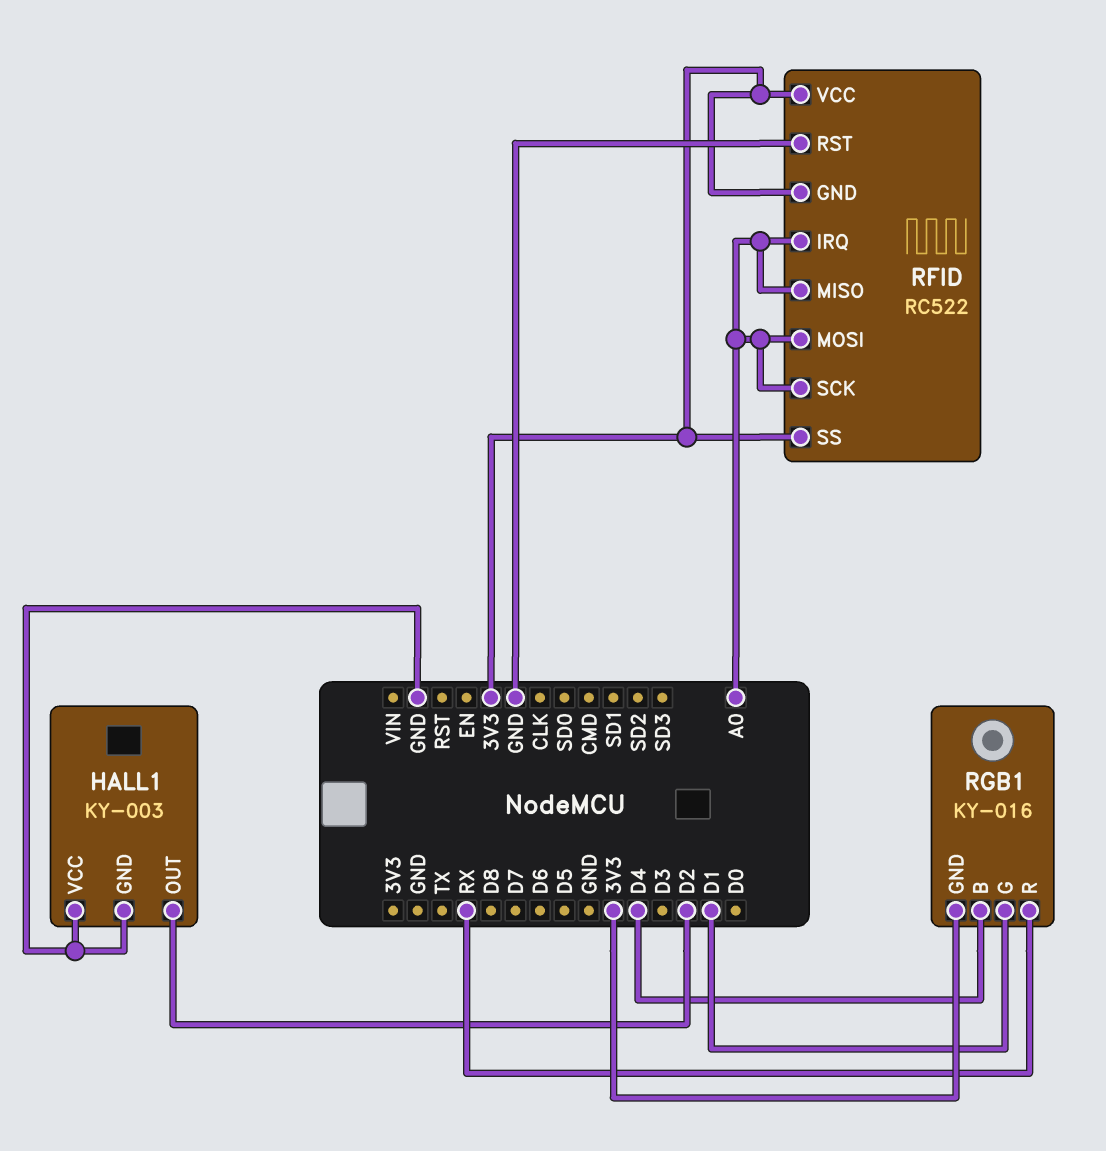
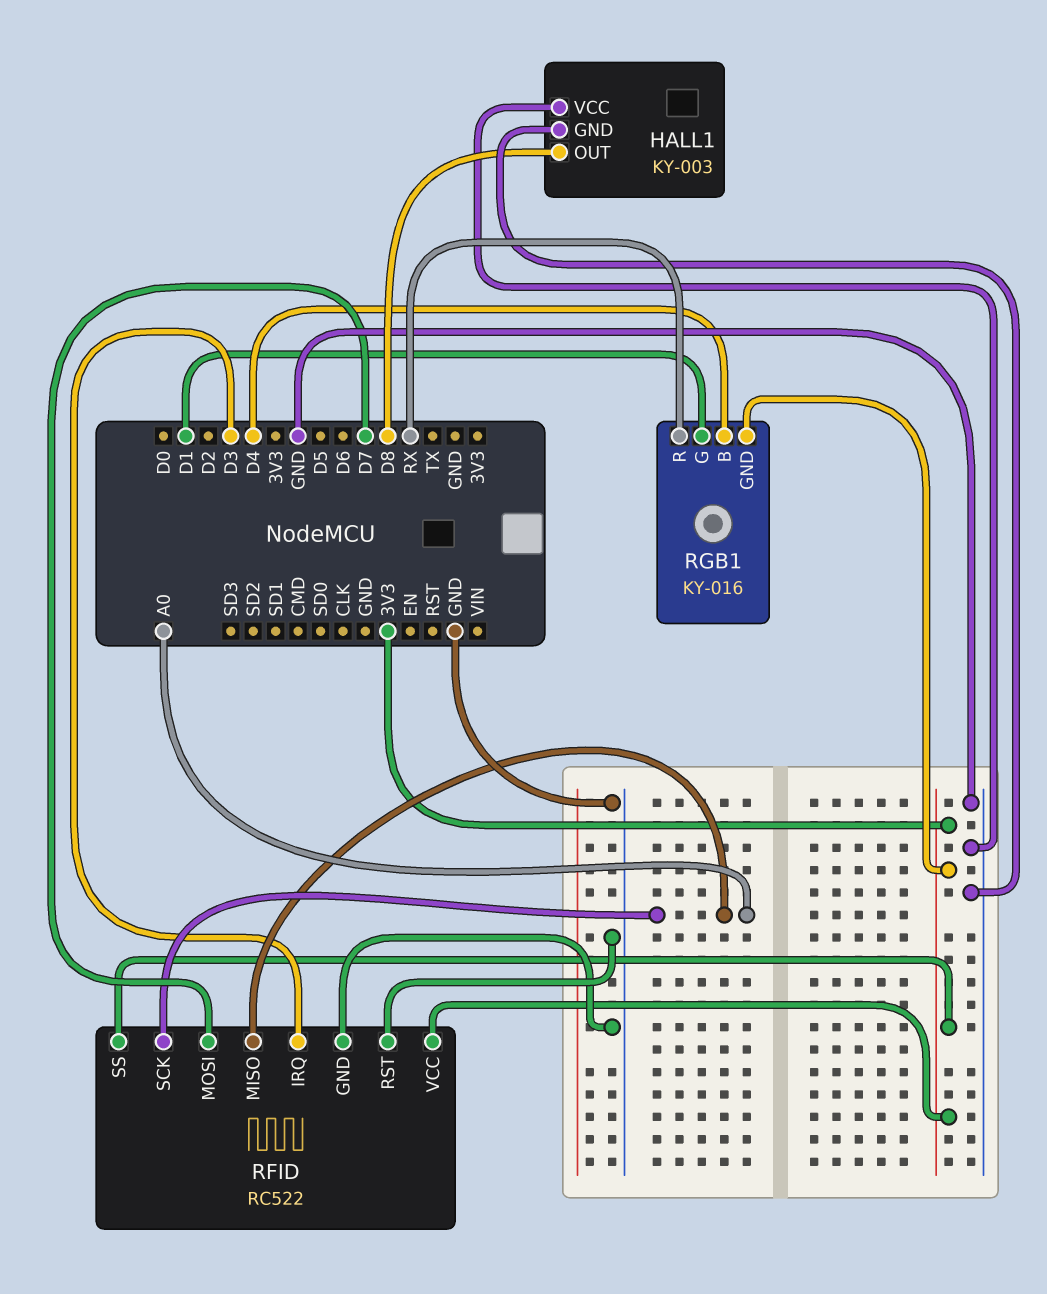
HALL1 pin OUT: D2 -> D8
RFID pin GND: 3V3 -> GND
RFID pin IRQ: A0 -> D3
RFID pin MOSI: A0 -> D7

